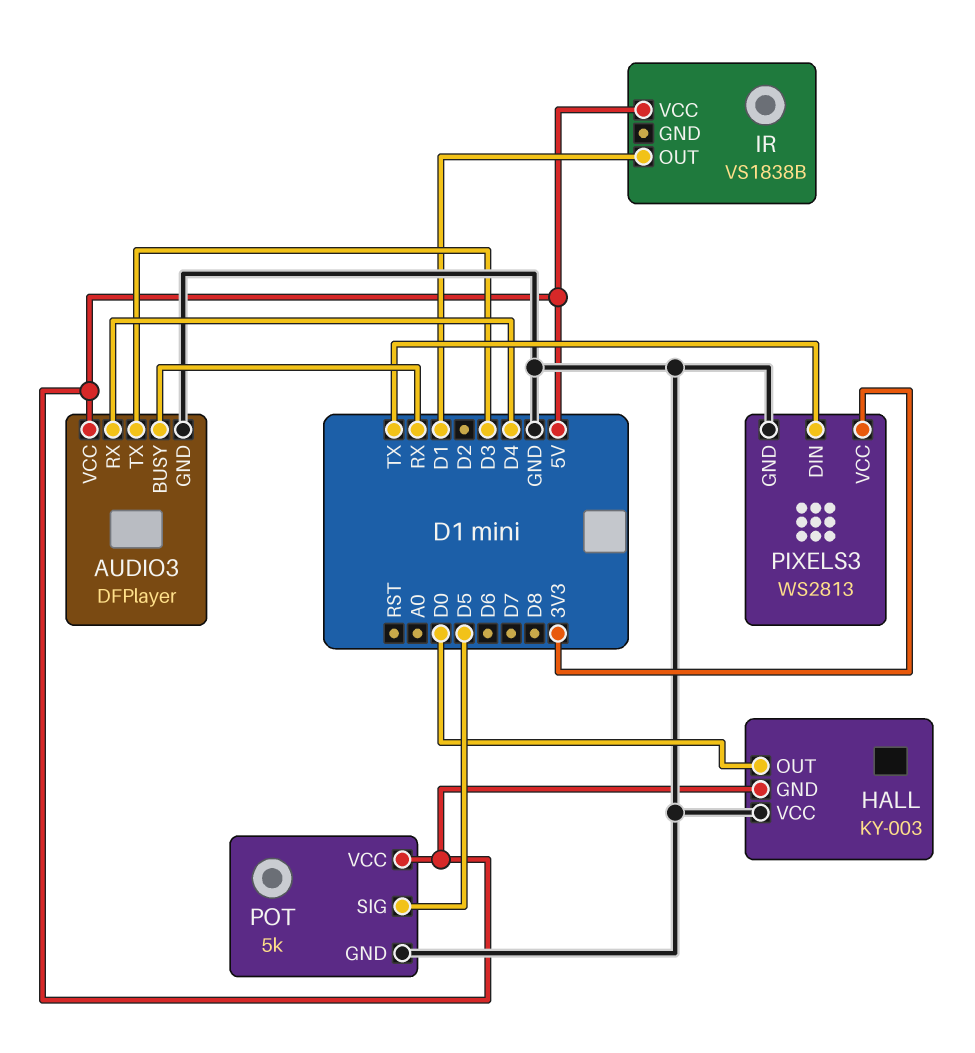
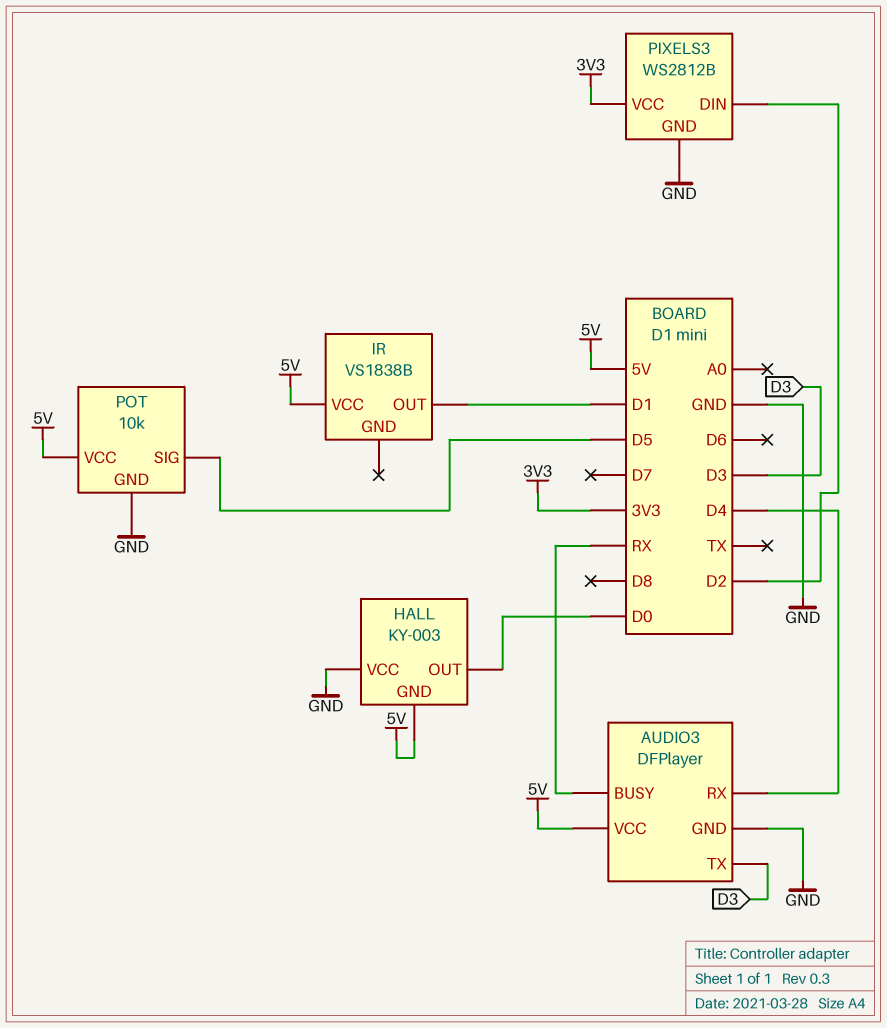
PIXELS3: WS2813 -> WS2812B
PIXELS3 pin DIN: TX -> D2
POT: 5k -> 10k

